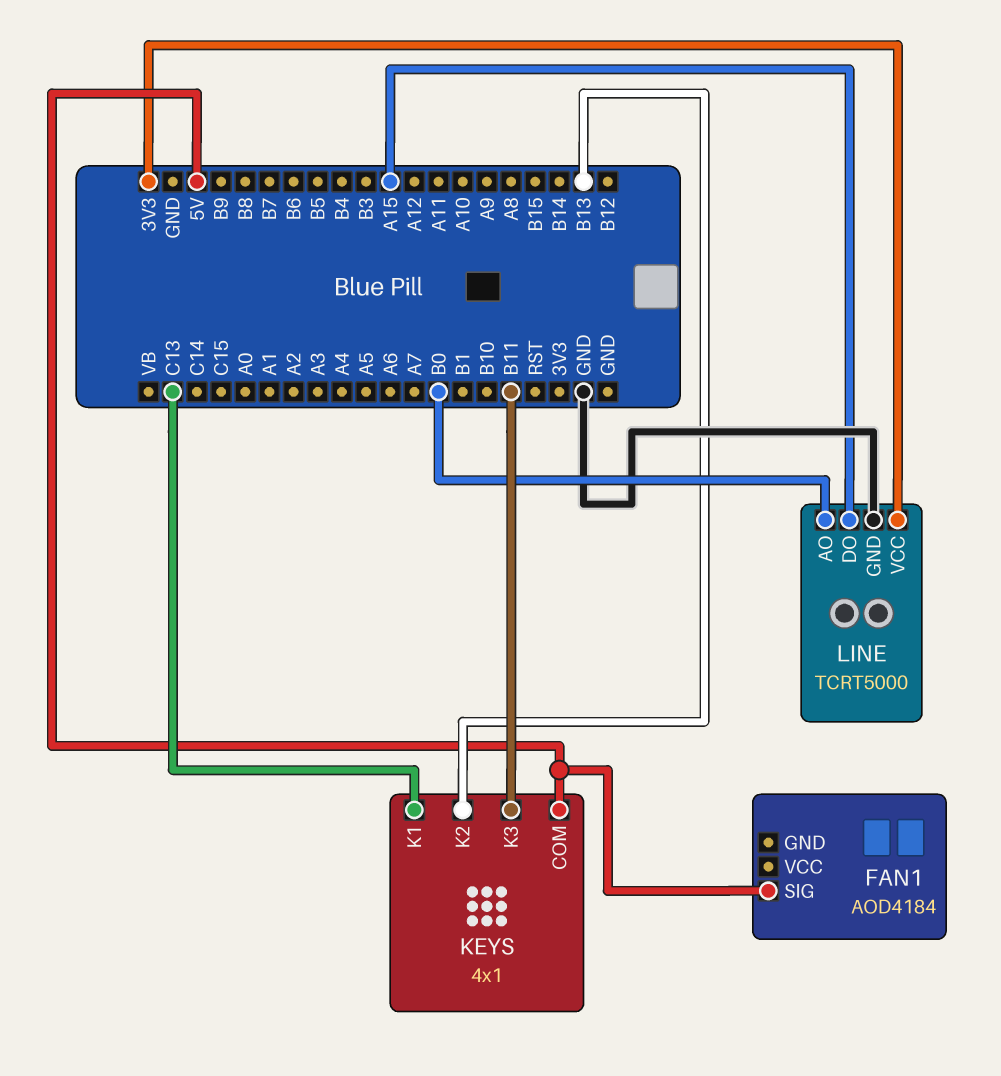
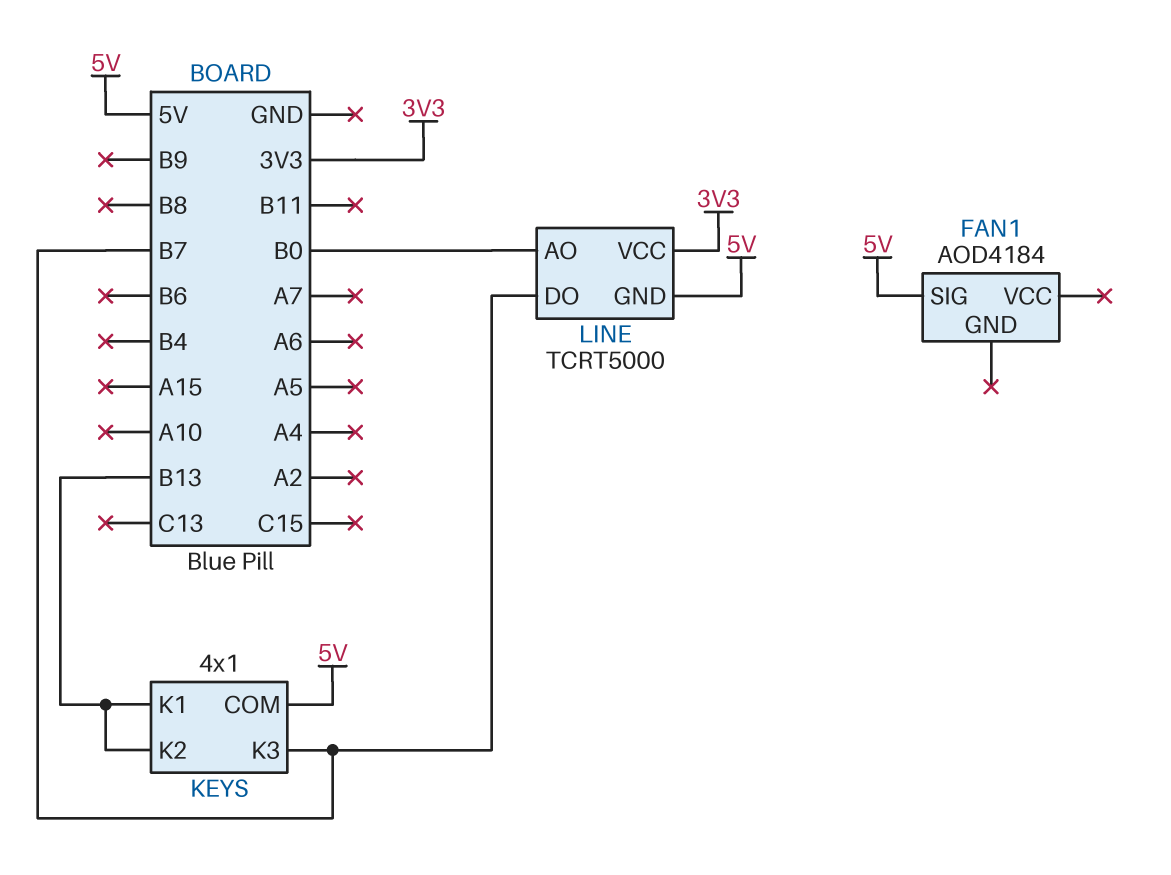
KEYS pin K1: C13 -> B13
KEYS pin K3: B11 -> B7
LINE pin DO: A15 -> B7
LINE pin GND: GND -> 5V

